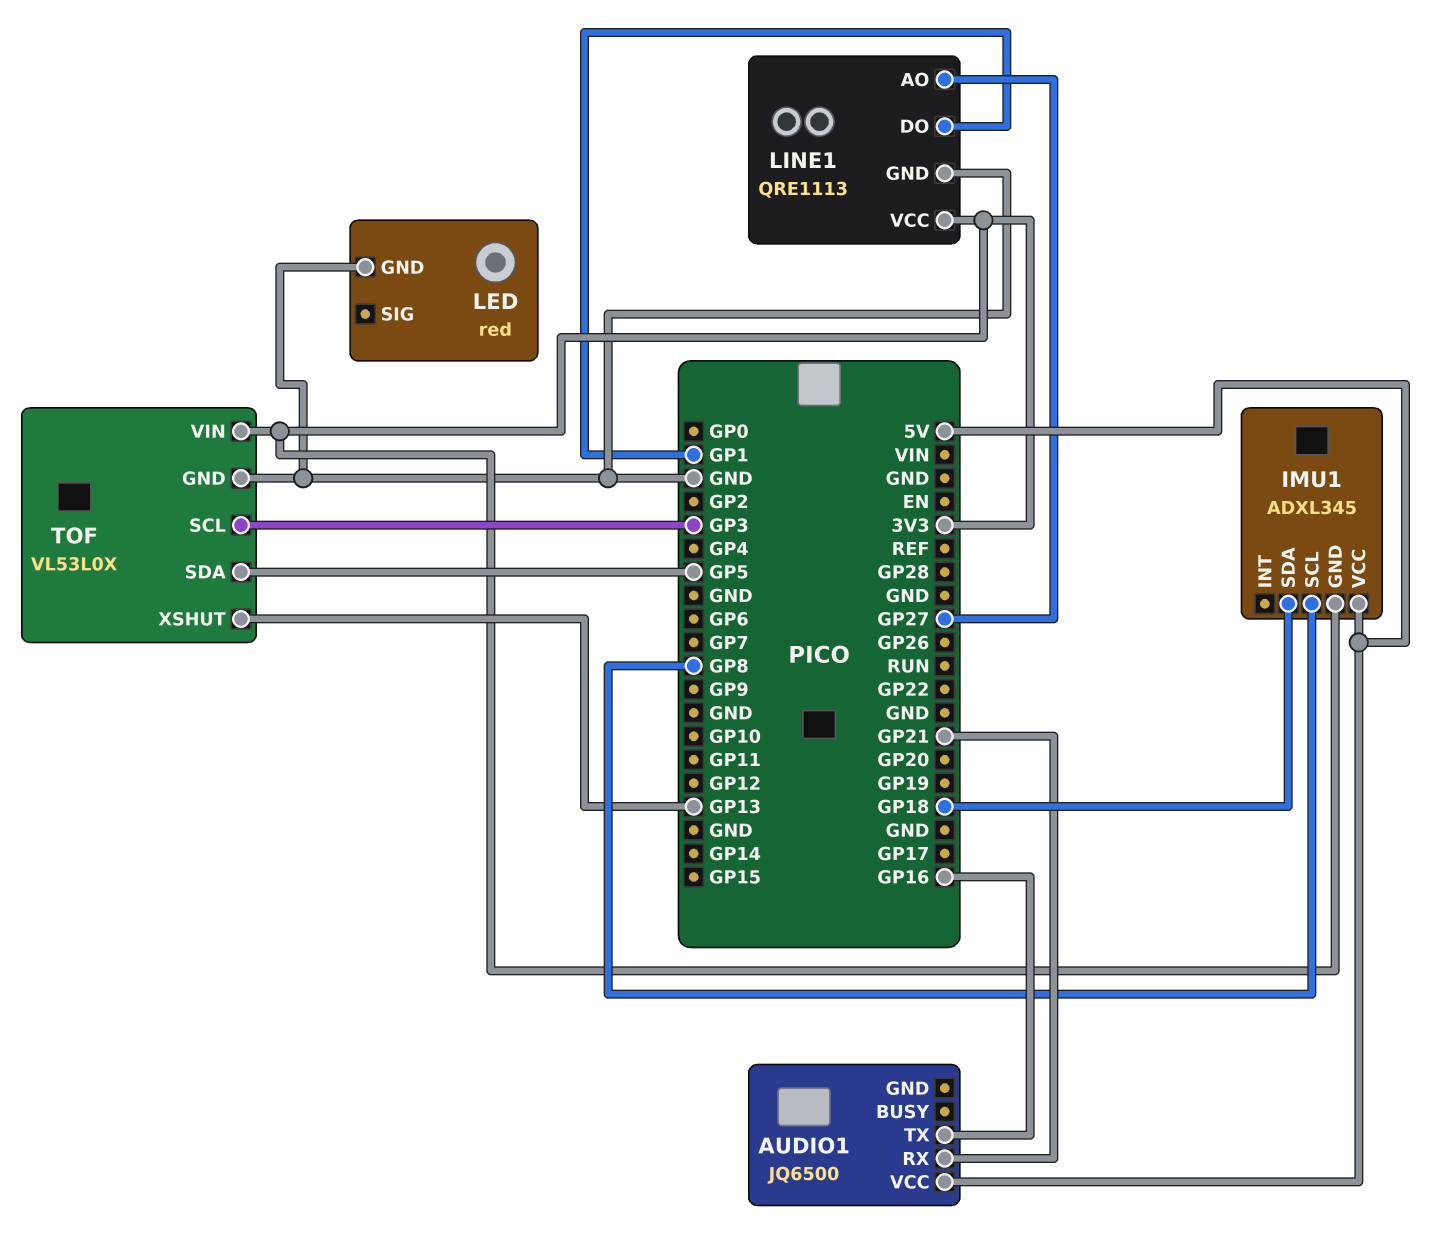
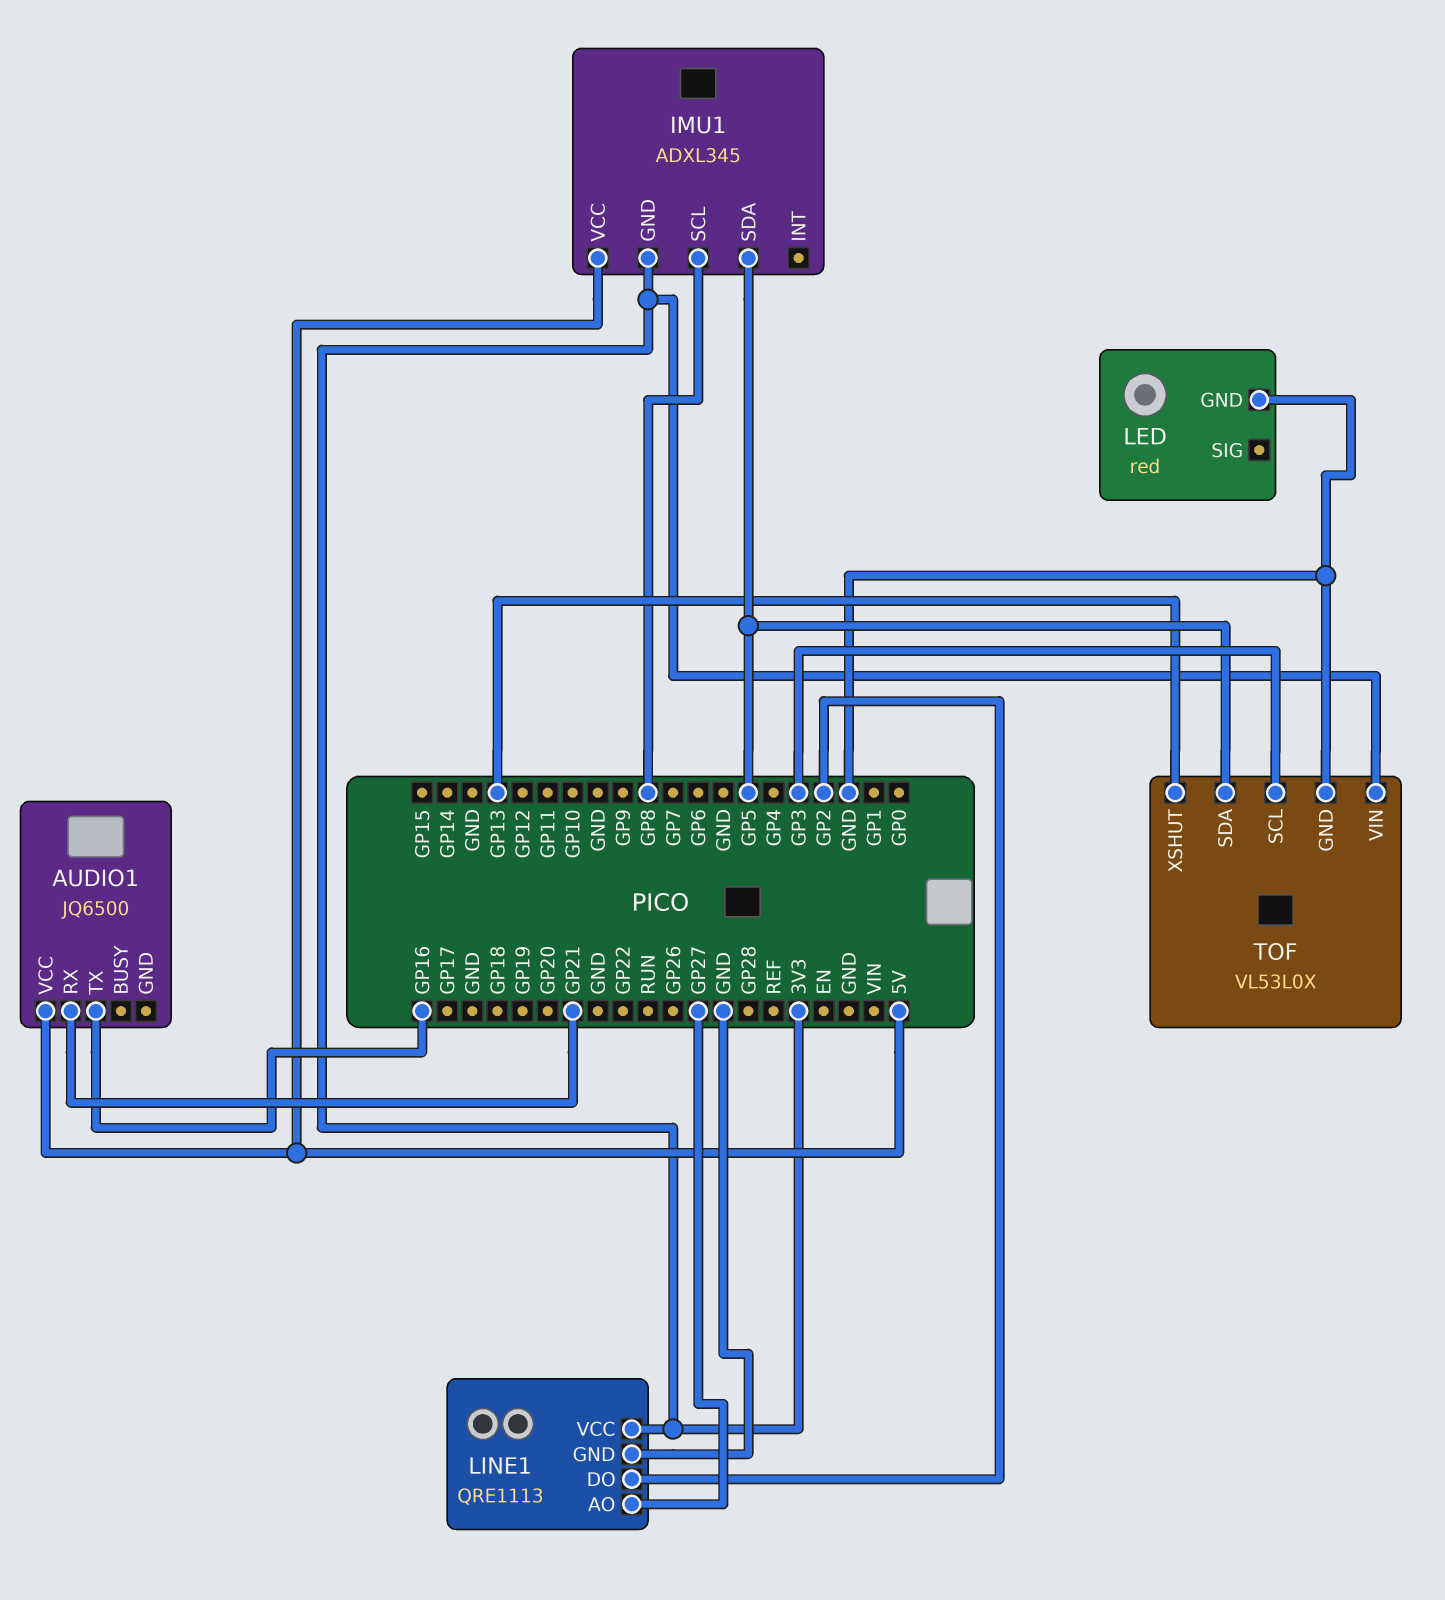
IMU1 pin SDA: GP18 -> GP5
LINE1 pin DO: GP1 -> GP2

